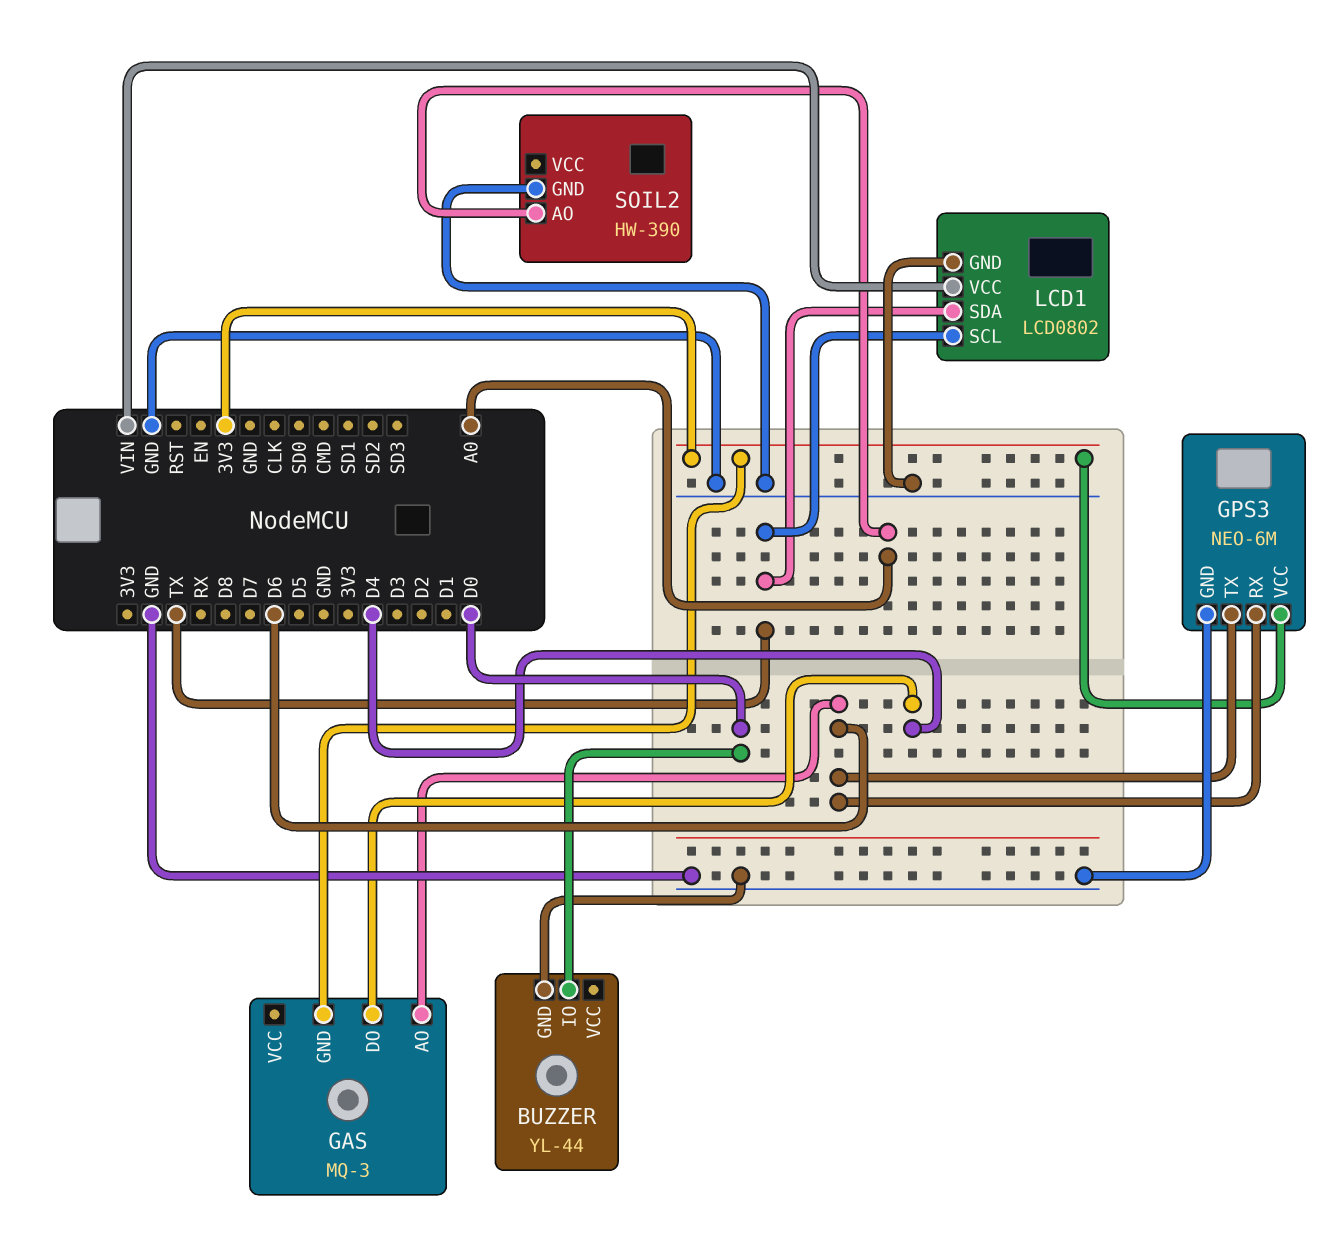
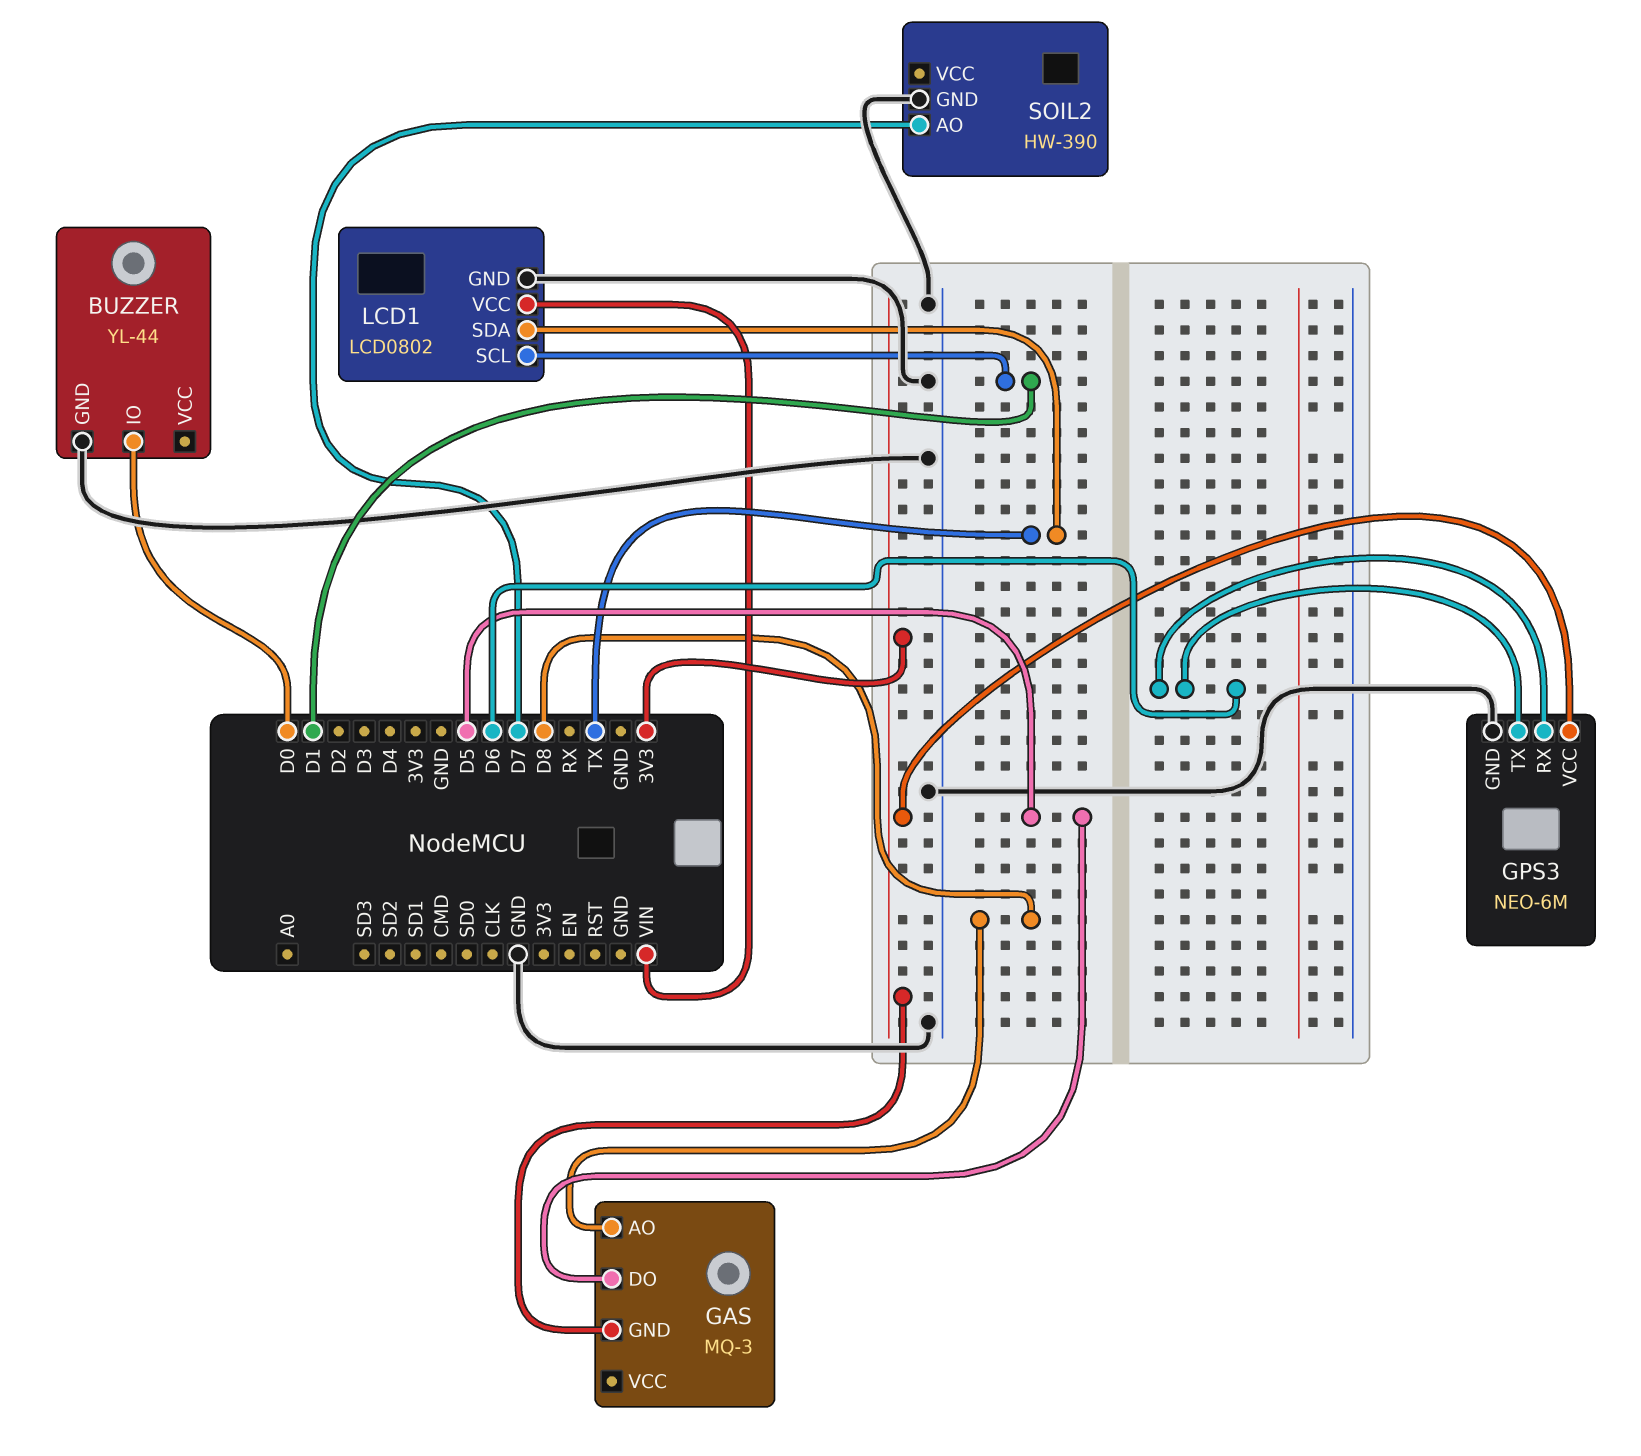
GAS pin AO: D6 -> D8
GAS pin DO: D4 -> D5
LCD1 pin SCL: TX -> D1
SOIL2 pin AO: A0 -> D7

